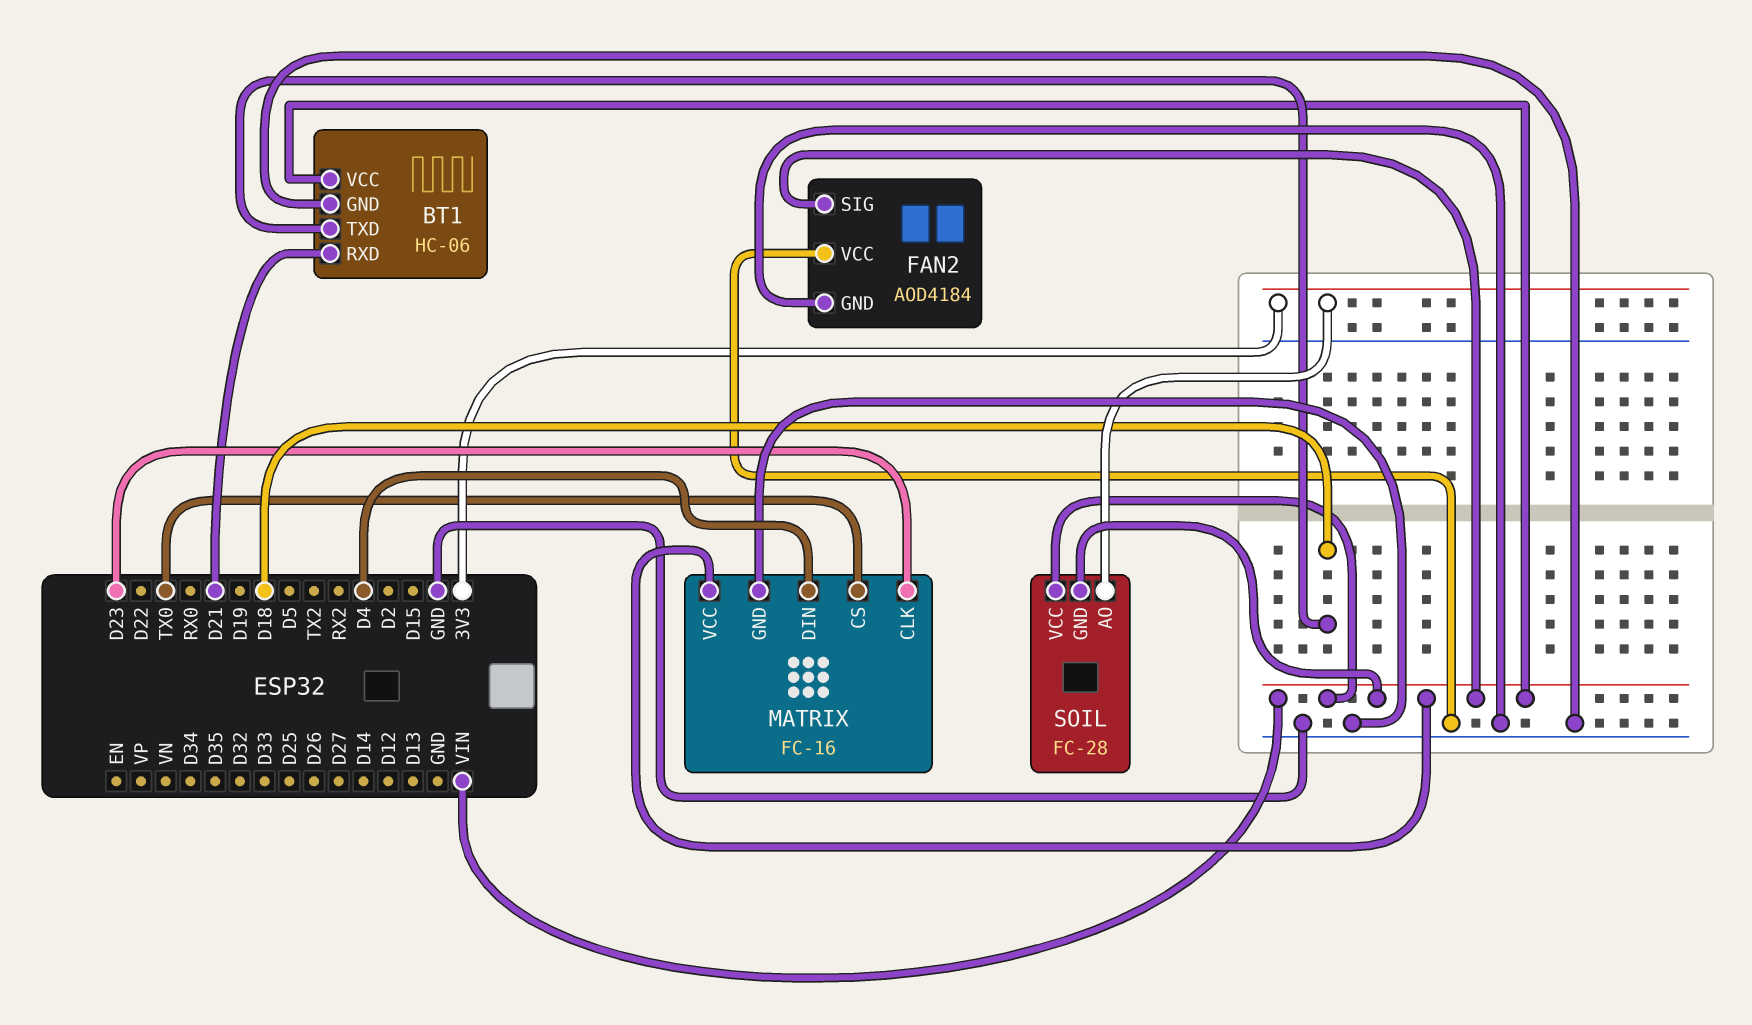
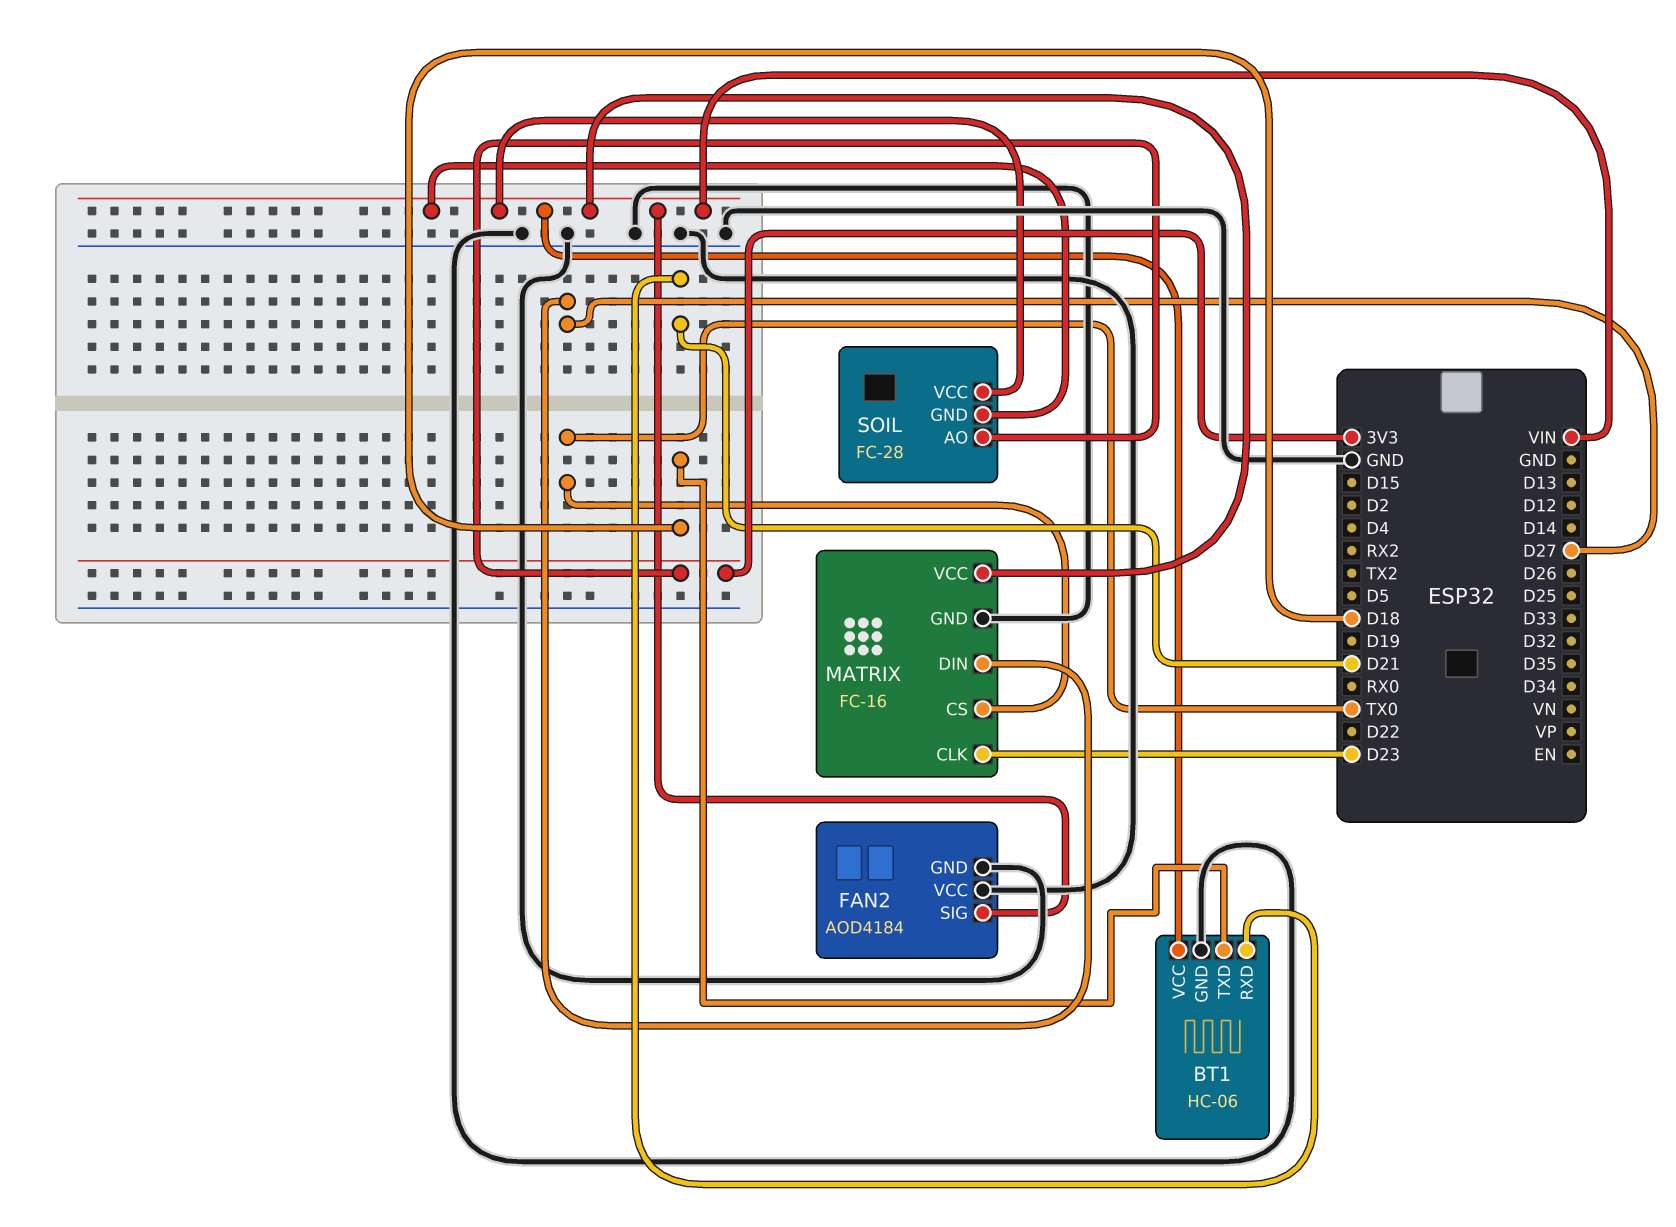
MATRIX pin DIN: D4 -> D27

